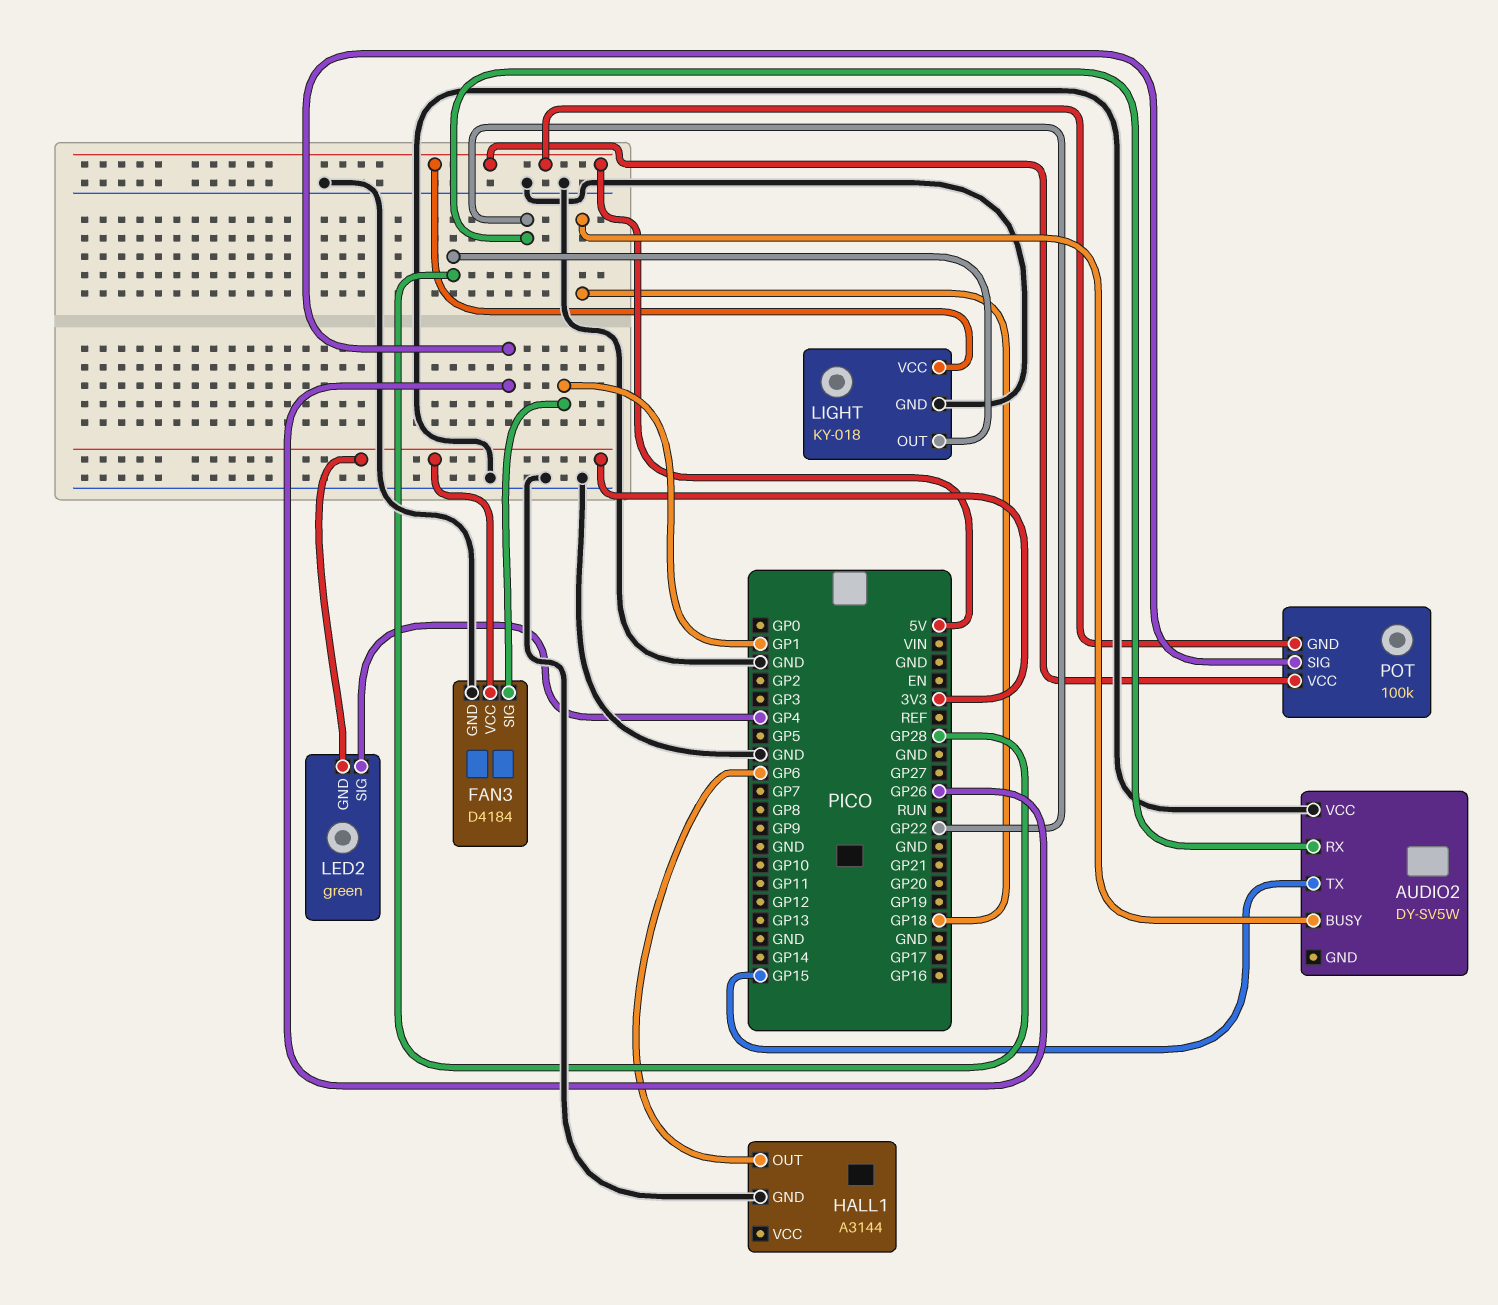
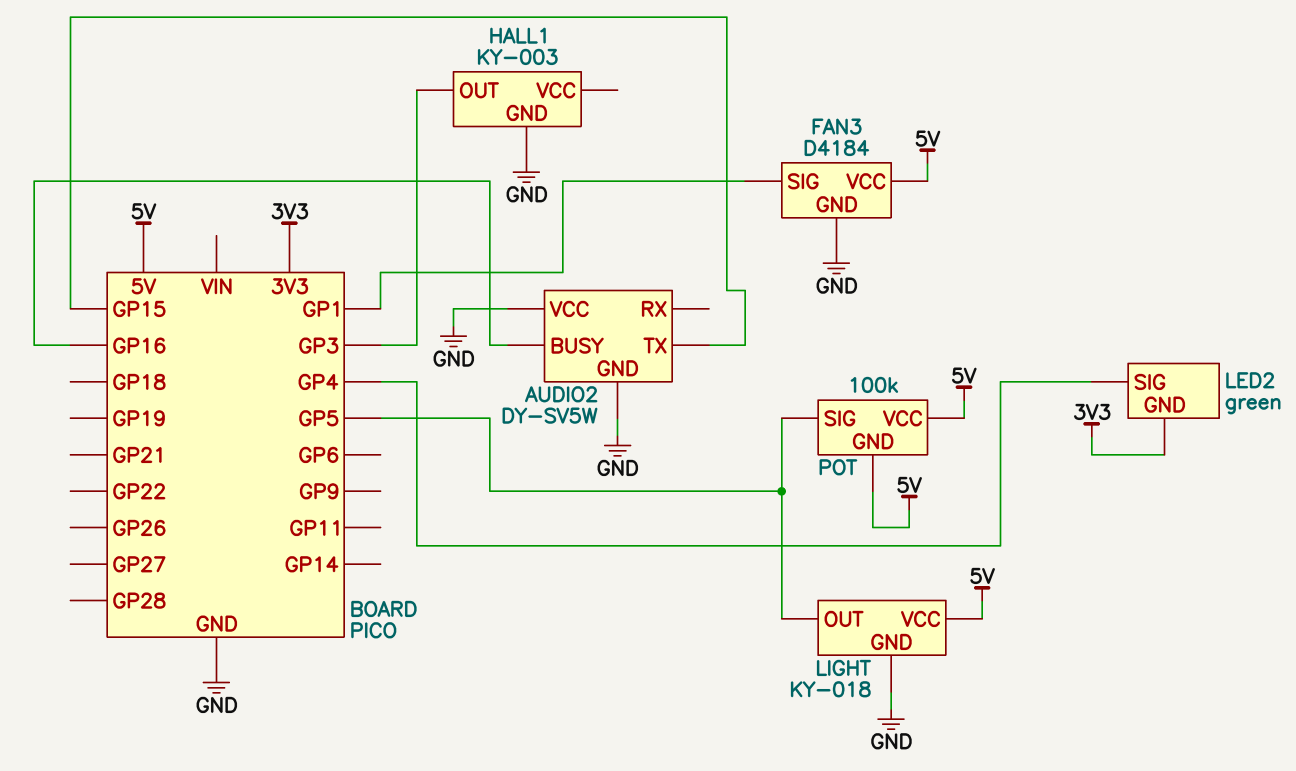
AUDIO2 pin BUSY: GP18 -> GP16
AUDIO2 pin GND: none -> GND
AUDIO2 pin RX: GP22 -> none
FAN3 pin VCC: 3V3 -> 5V
HALL1: A3144 -> KY-003
HALL1 pin OUT: GP6 -> GP3
LIGHT pin OUT: GP28 -> GP5
POT pin SIG: GP26 -> GP5

